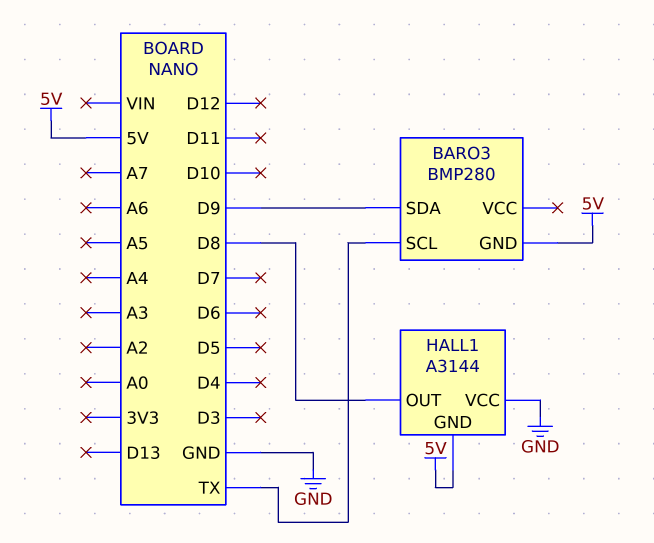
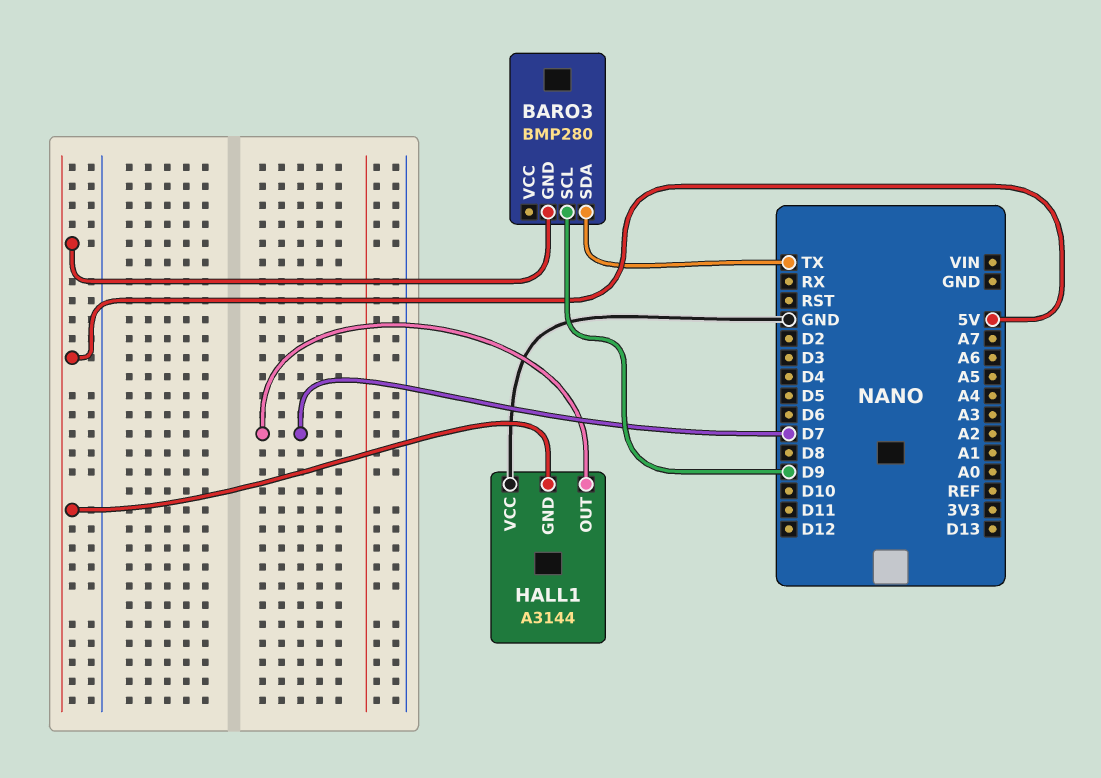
BARO3 pin SCL: TX -> D9
BARO3 pin SDA: D9 -> TX
HALL1 pin OUT: D8 -> D7

